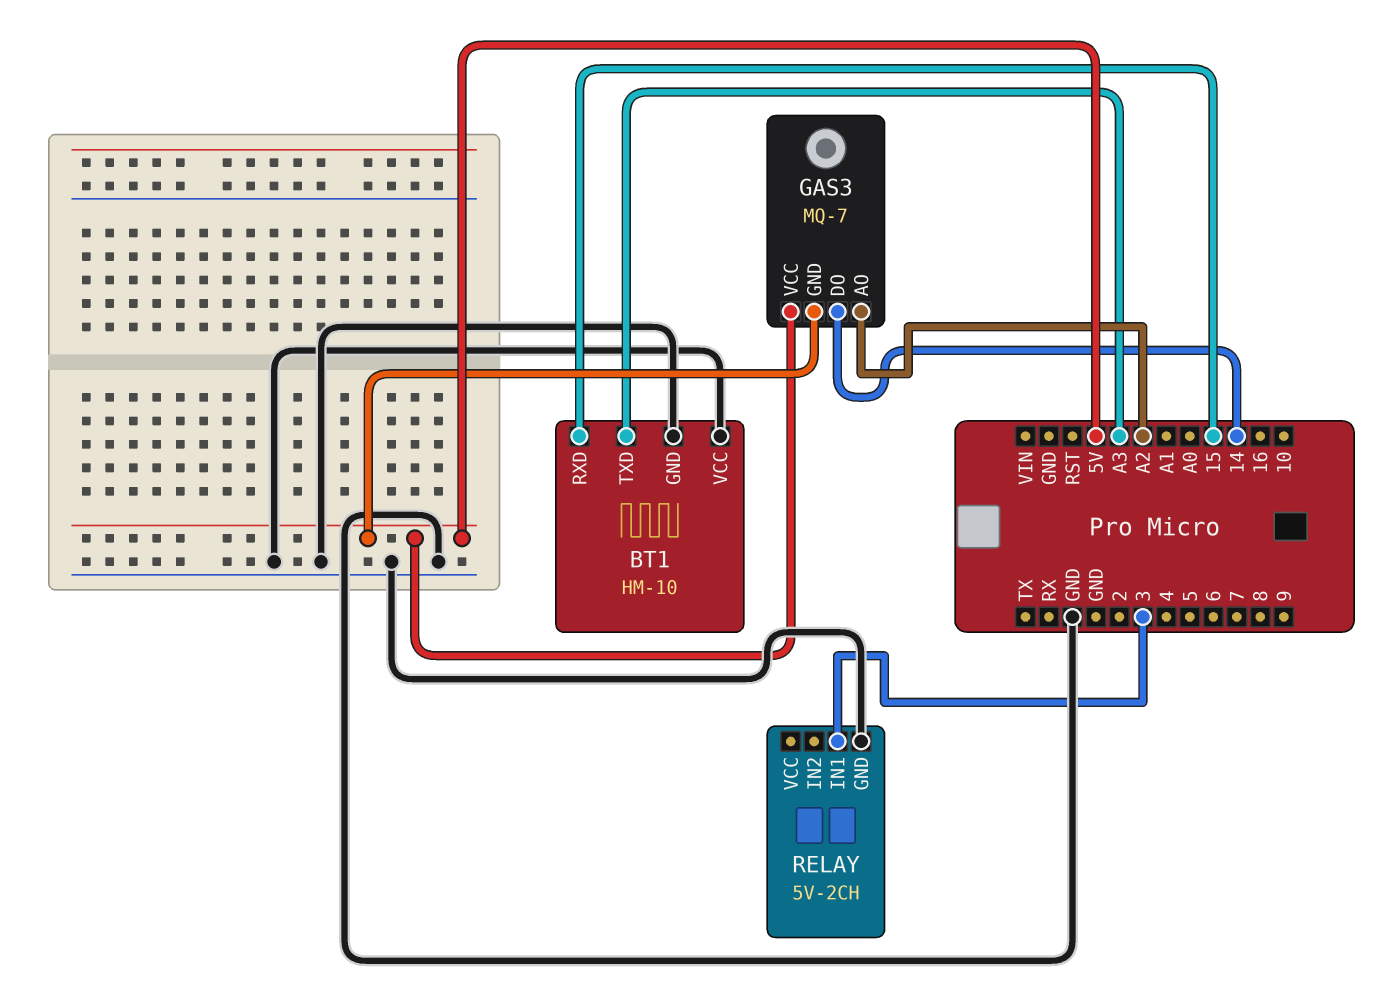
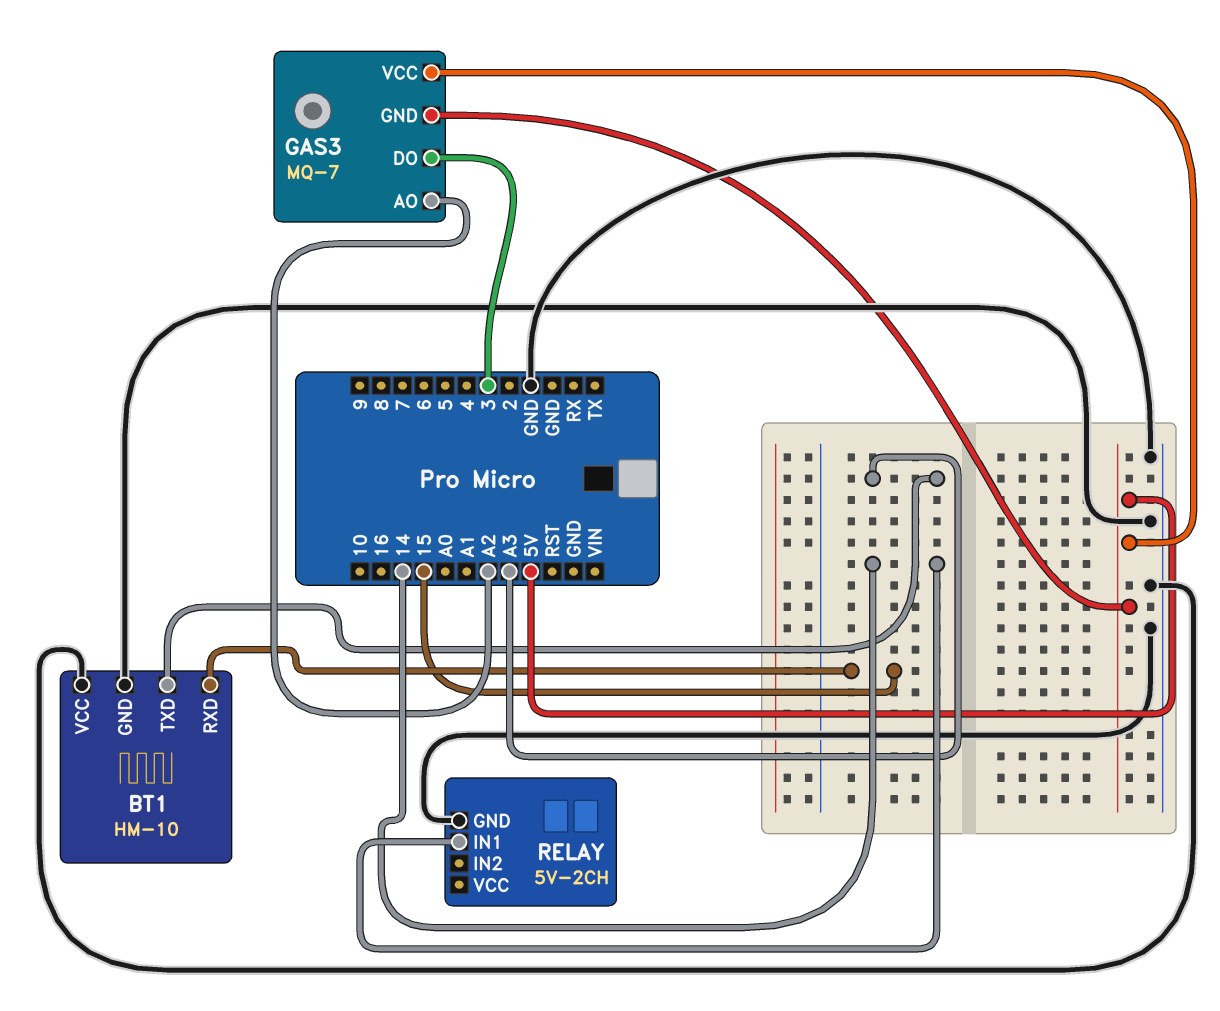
GAS3 pin DO: 14 -> 3
RELAY pin IN1: 3 -> 14

